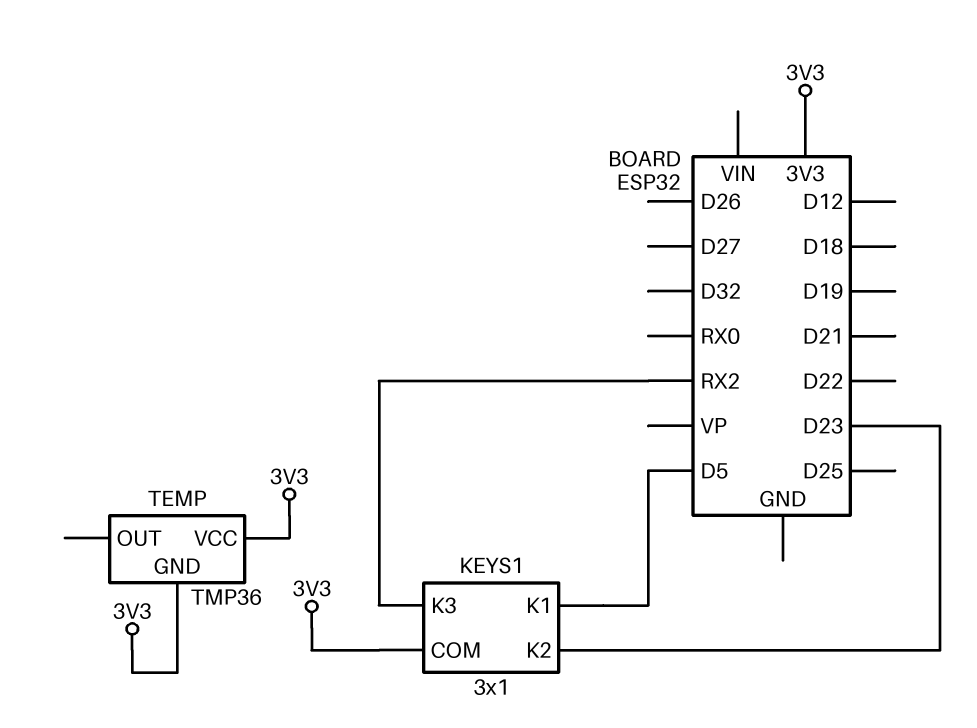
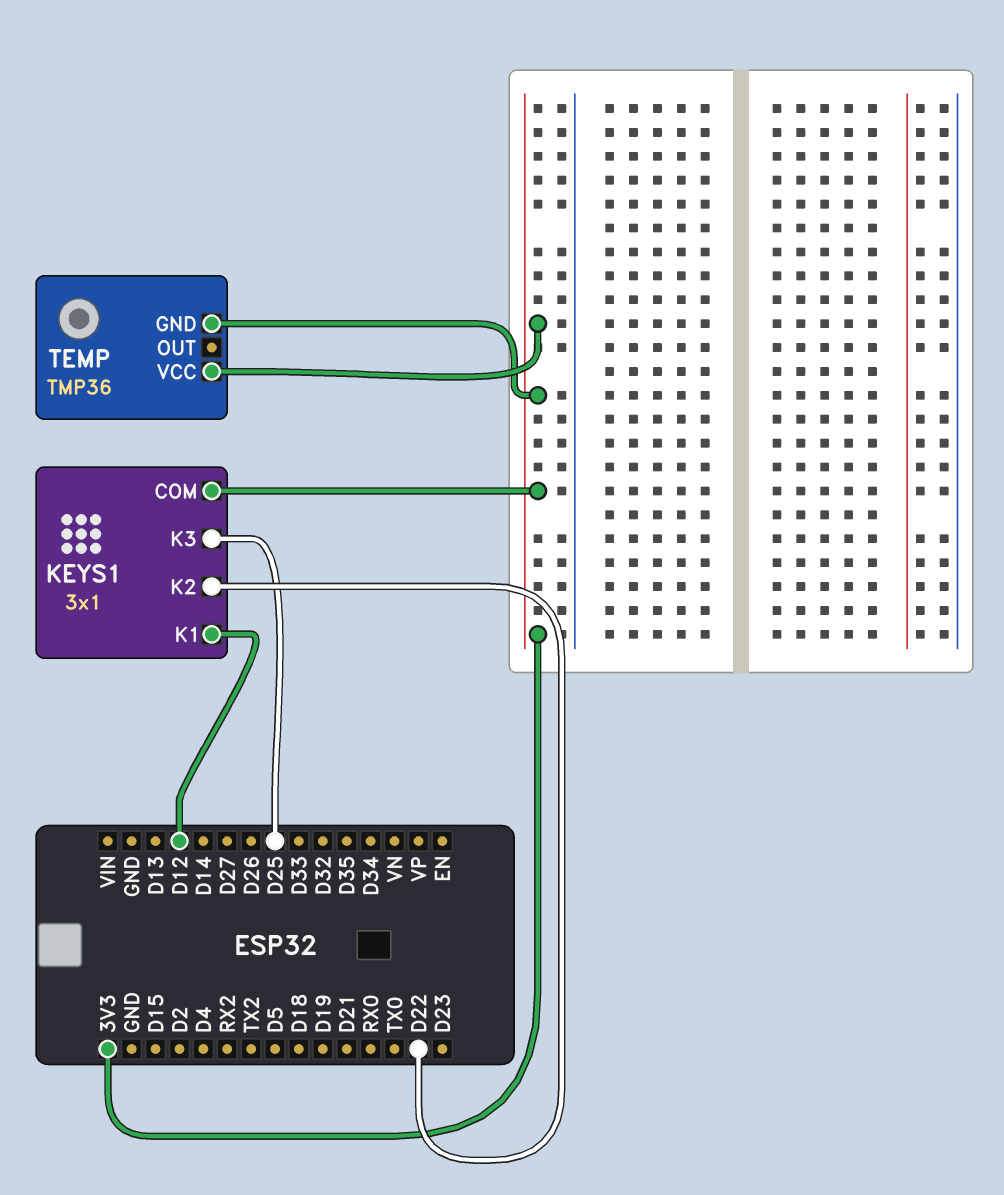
KEYS1 pin K1: D5 -> D12
KEYS1 pin K2: D23 -> D22
KEYS1 pin K3: RX2 -> D25

